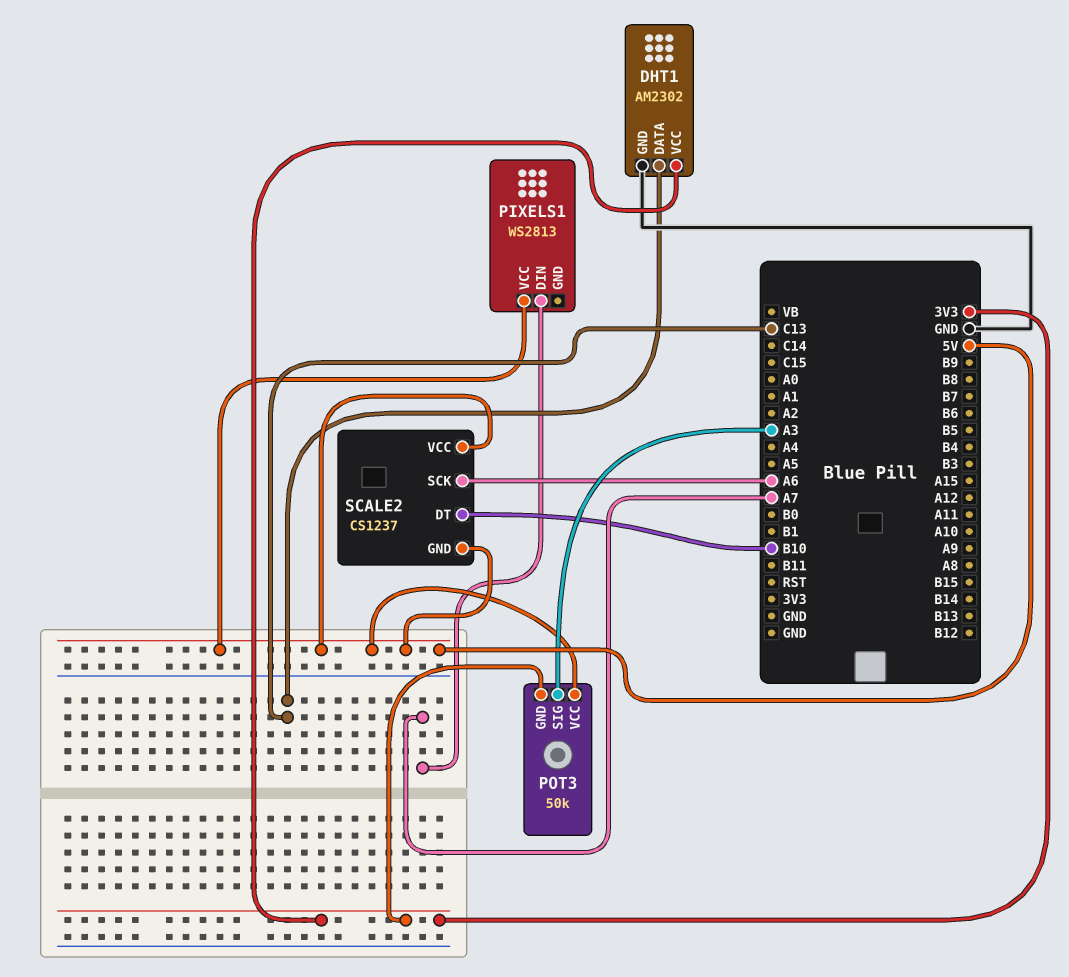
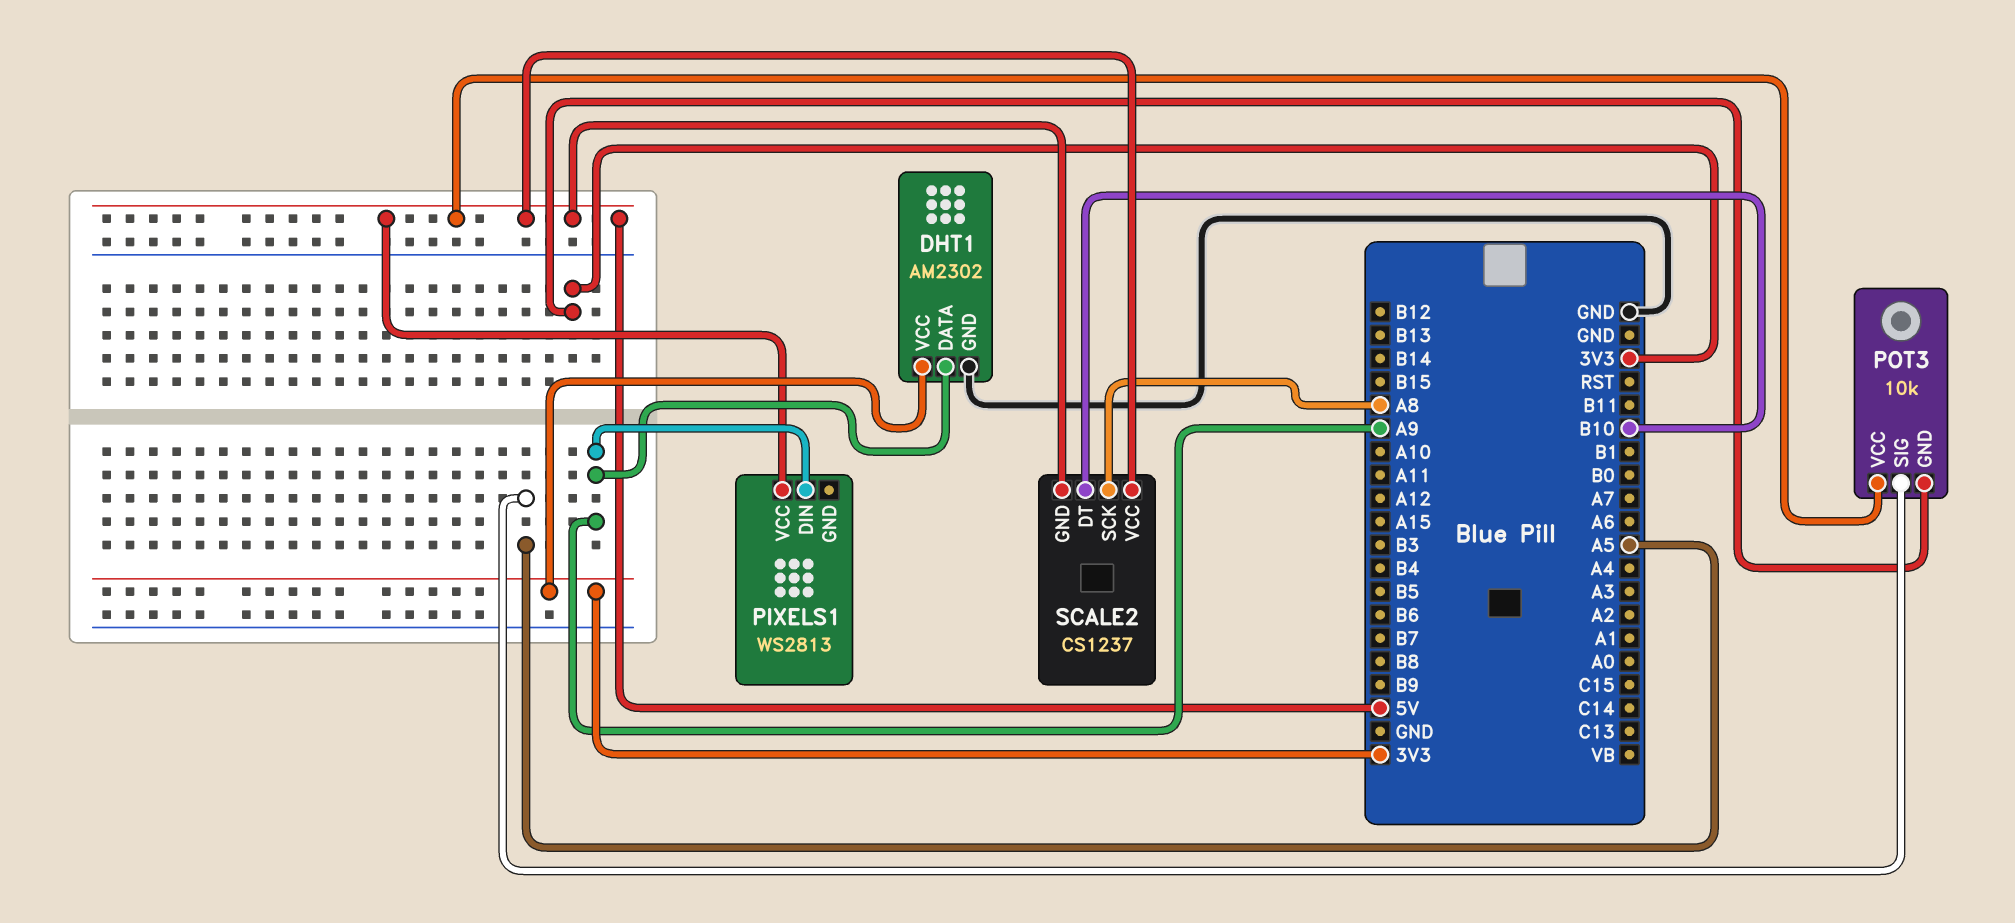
DHT1 pin DATA: C13 -> A9
PIXELS1 pin DIN: A7 -> A9
POT3: 50k -> 10k
POT3 pin SIG: A3 -> A5
SCALE2 pin SCK: A6 -> A8

